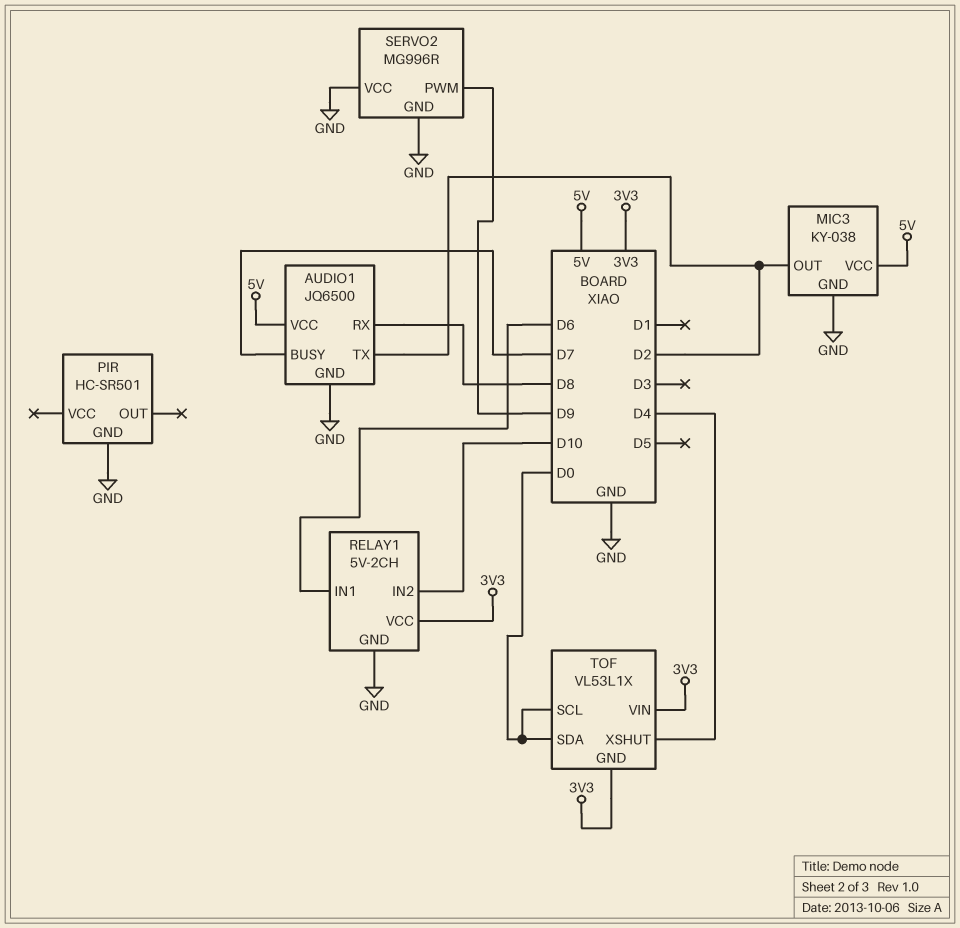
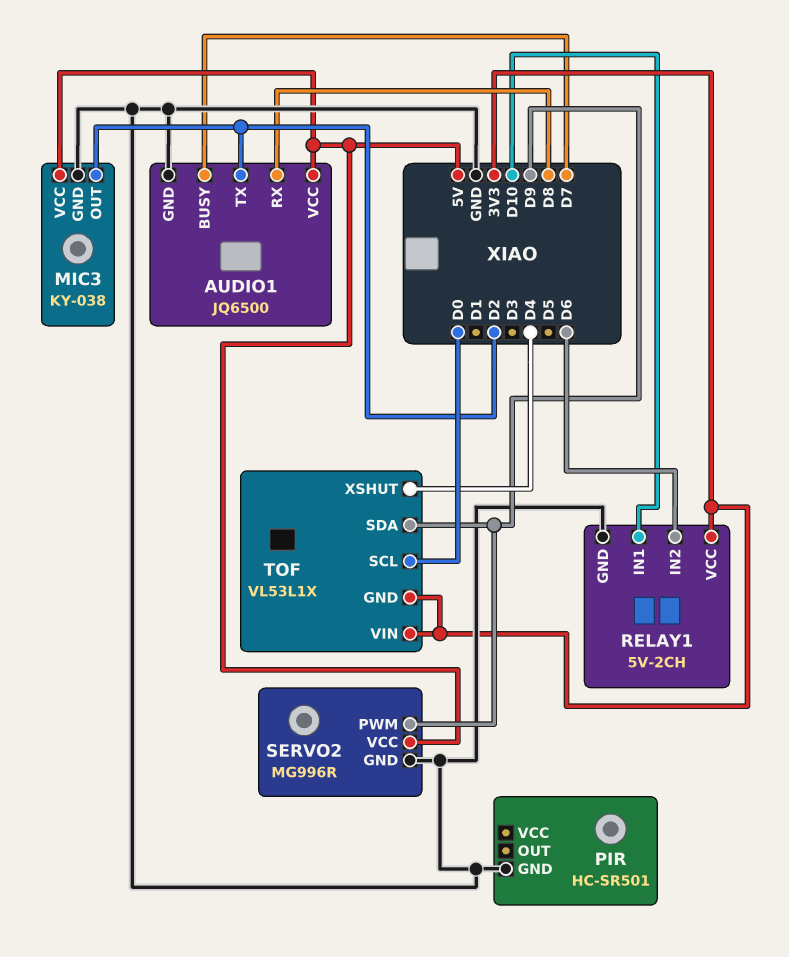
RELAY1 pin IN1: D6 -> D10
RELAY1 pin IN2: D10 -> D6
SERVO2 pin VCC: GND -> 5V
TOF pin SDA: D0 -> D9

